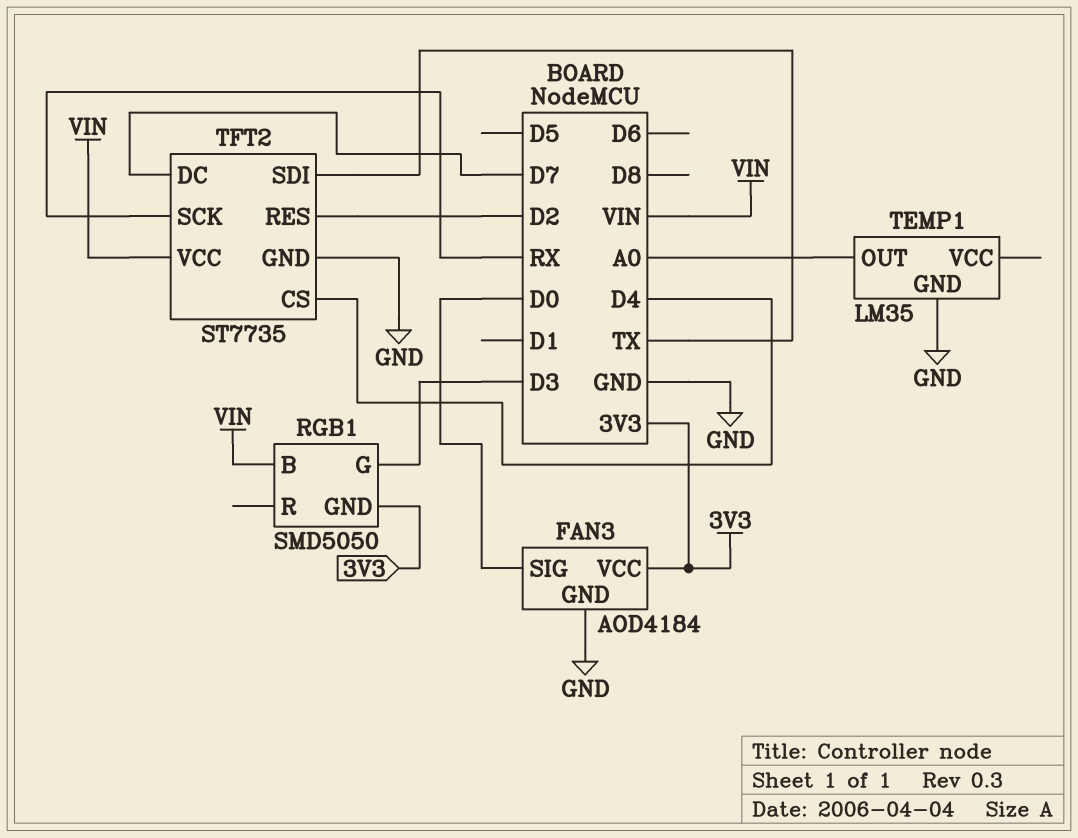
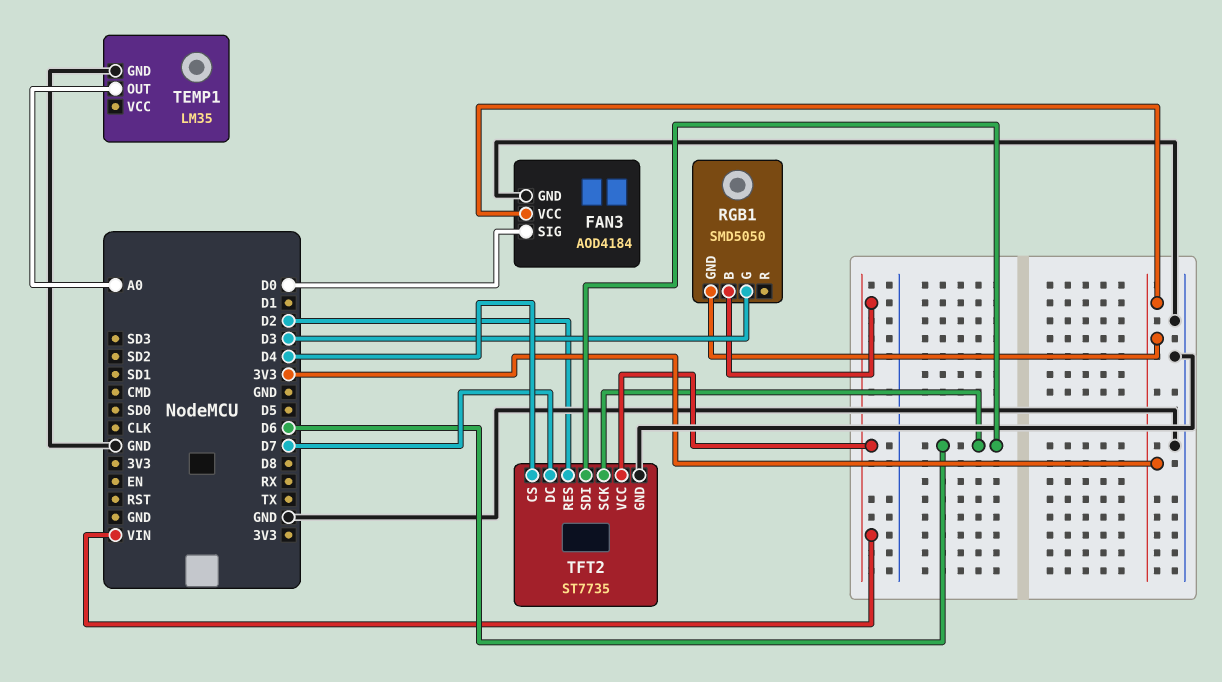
TFT2 pin SCK: RX -> D6
TFT2 pin SDI: TX -> D6

